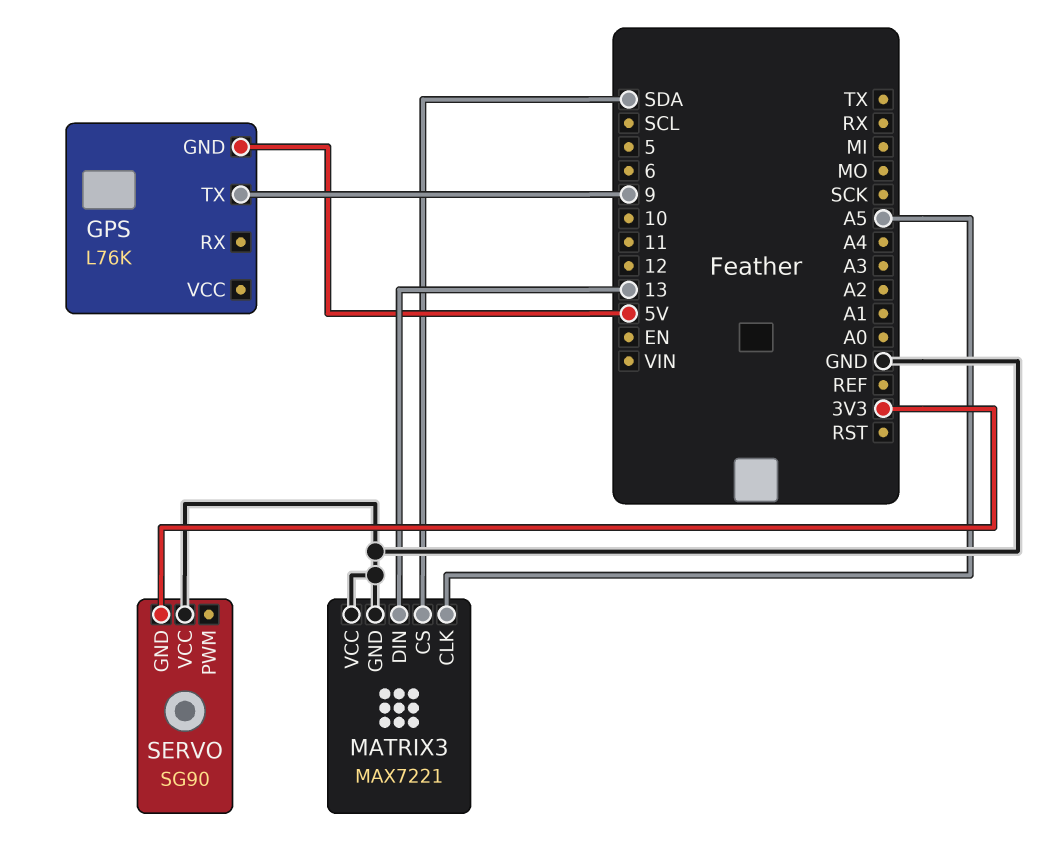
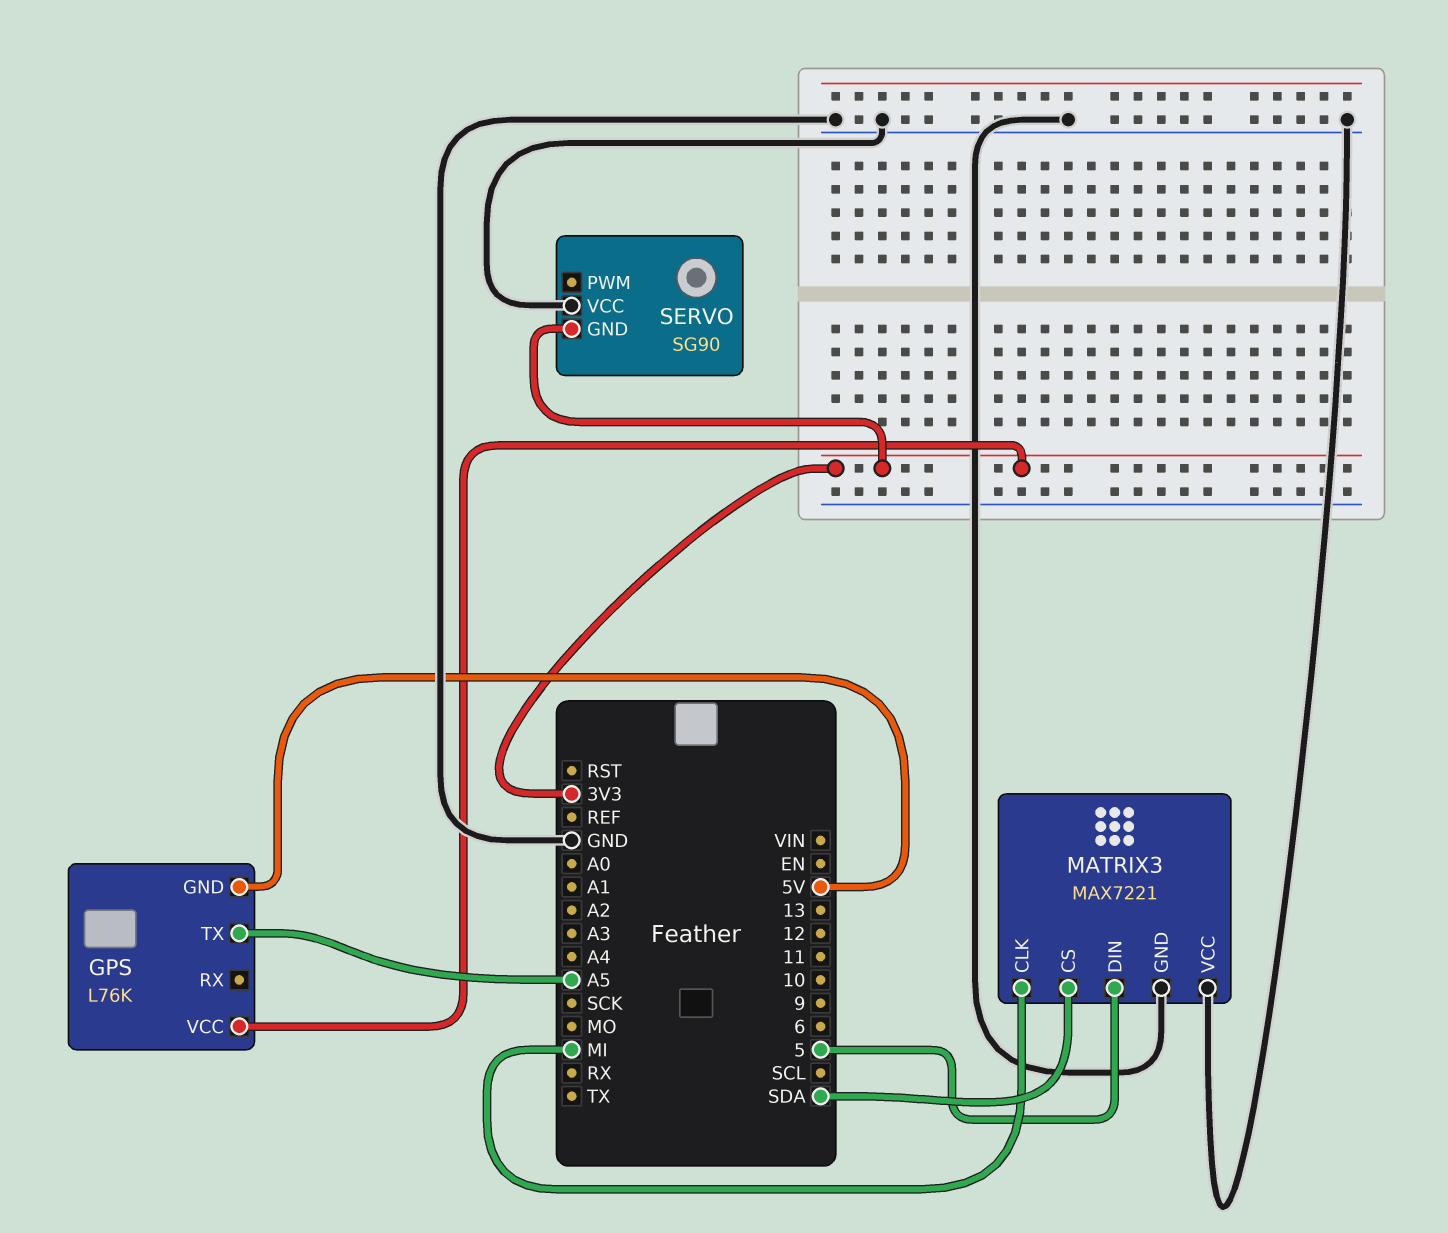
GPS pin TX: 9 -> A5
GPS pin VCC: none -> 3V3
MATRIX3 pin CLK: A5 -> MI
MATRIX3 pin DIN: 13 -> 5

